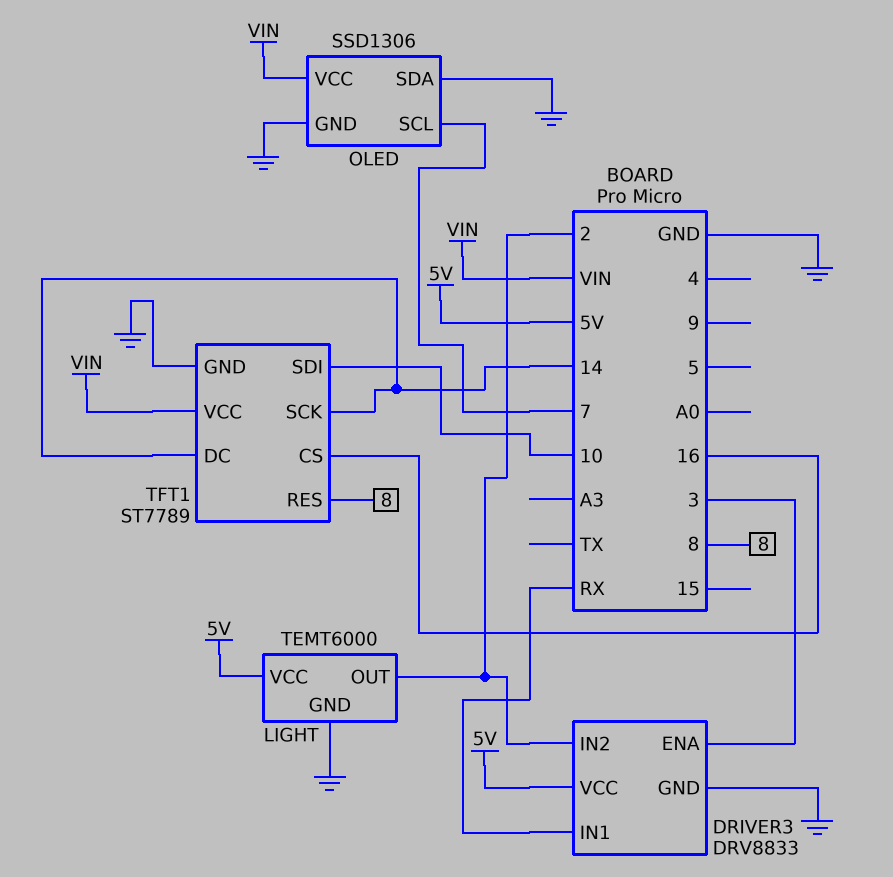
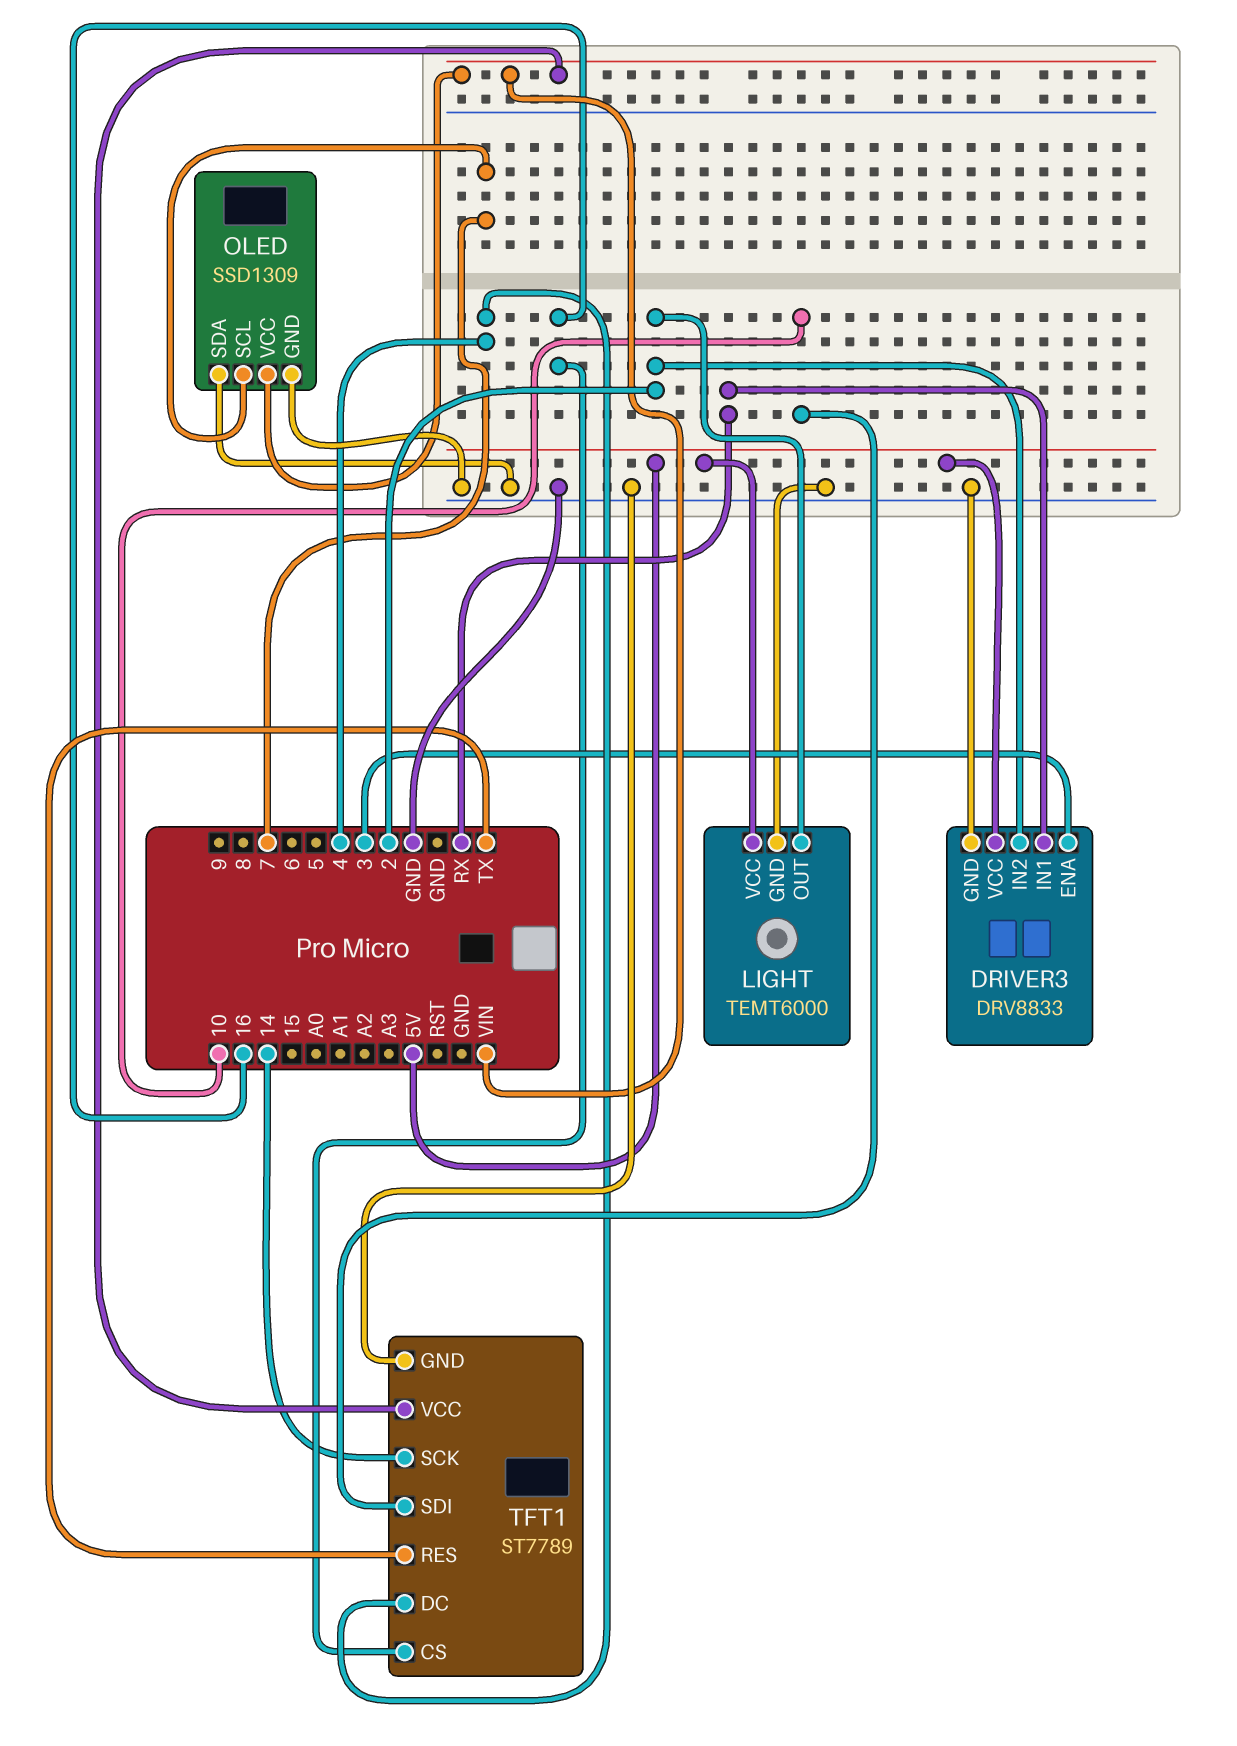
OLED: SSD1306 -> SSD1309
TFT1 pin DC: 14 -> 4
TFT1 pin RES: 8 -> TX

